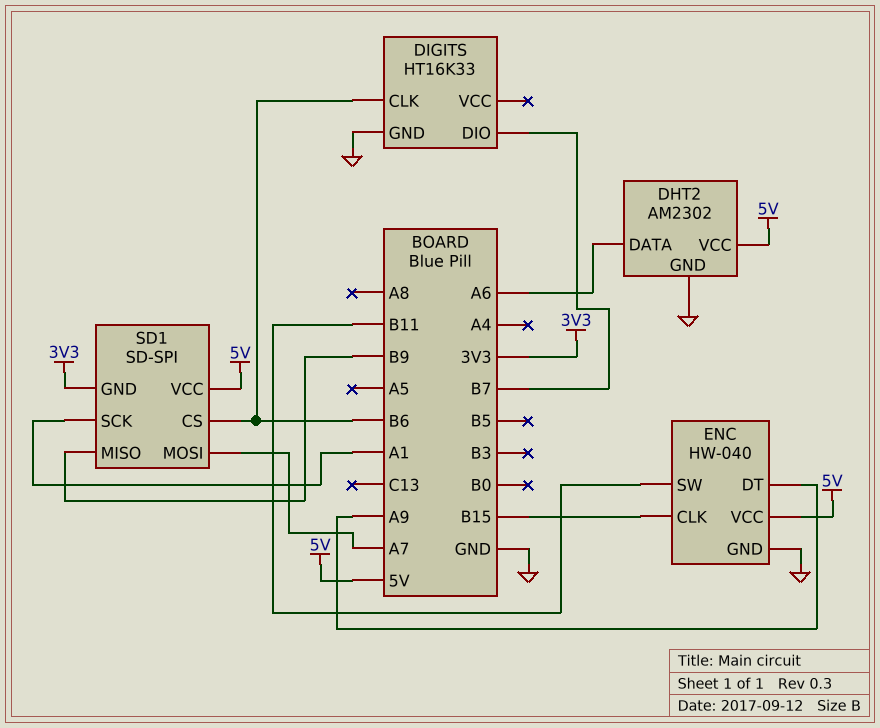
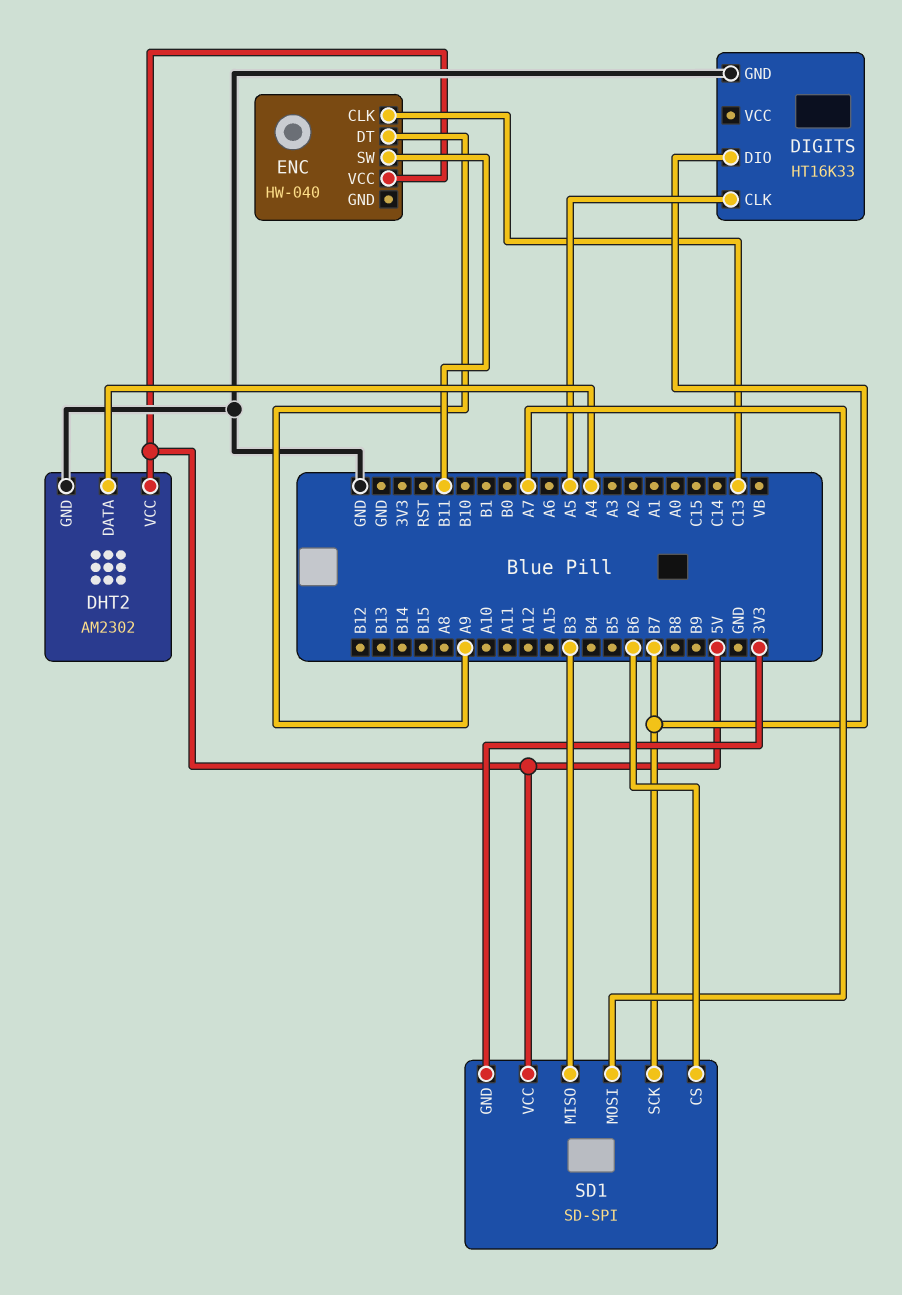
DHT2 pin DATA: A6 -> A4
DIGITS pin CLK: B6 -> A5
ENC pin CLK: B15 -> C13
ENC pin GND: GND -> none
SD1 pin MISO: B9 -> B3
SD1 pin SCK: A1 -> B7

